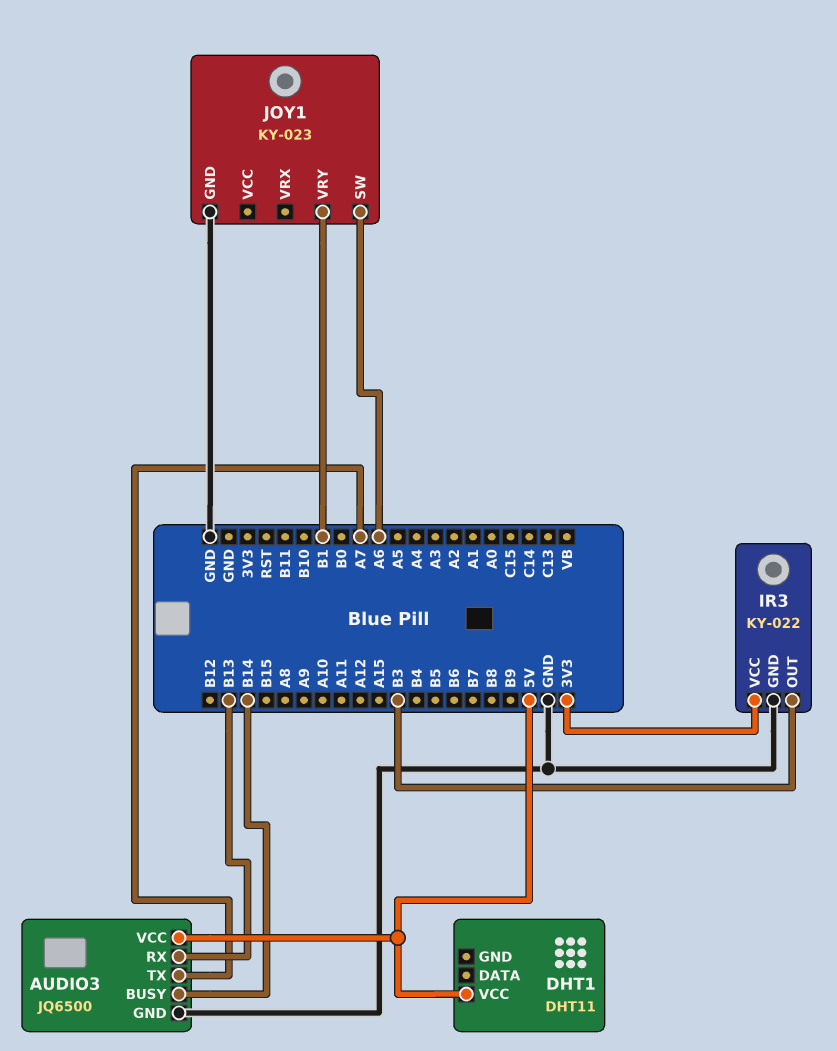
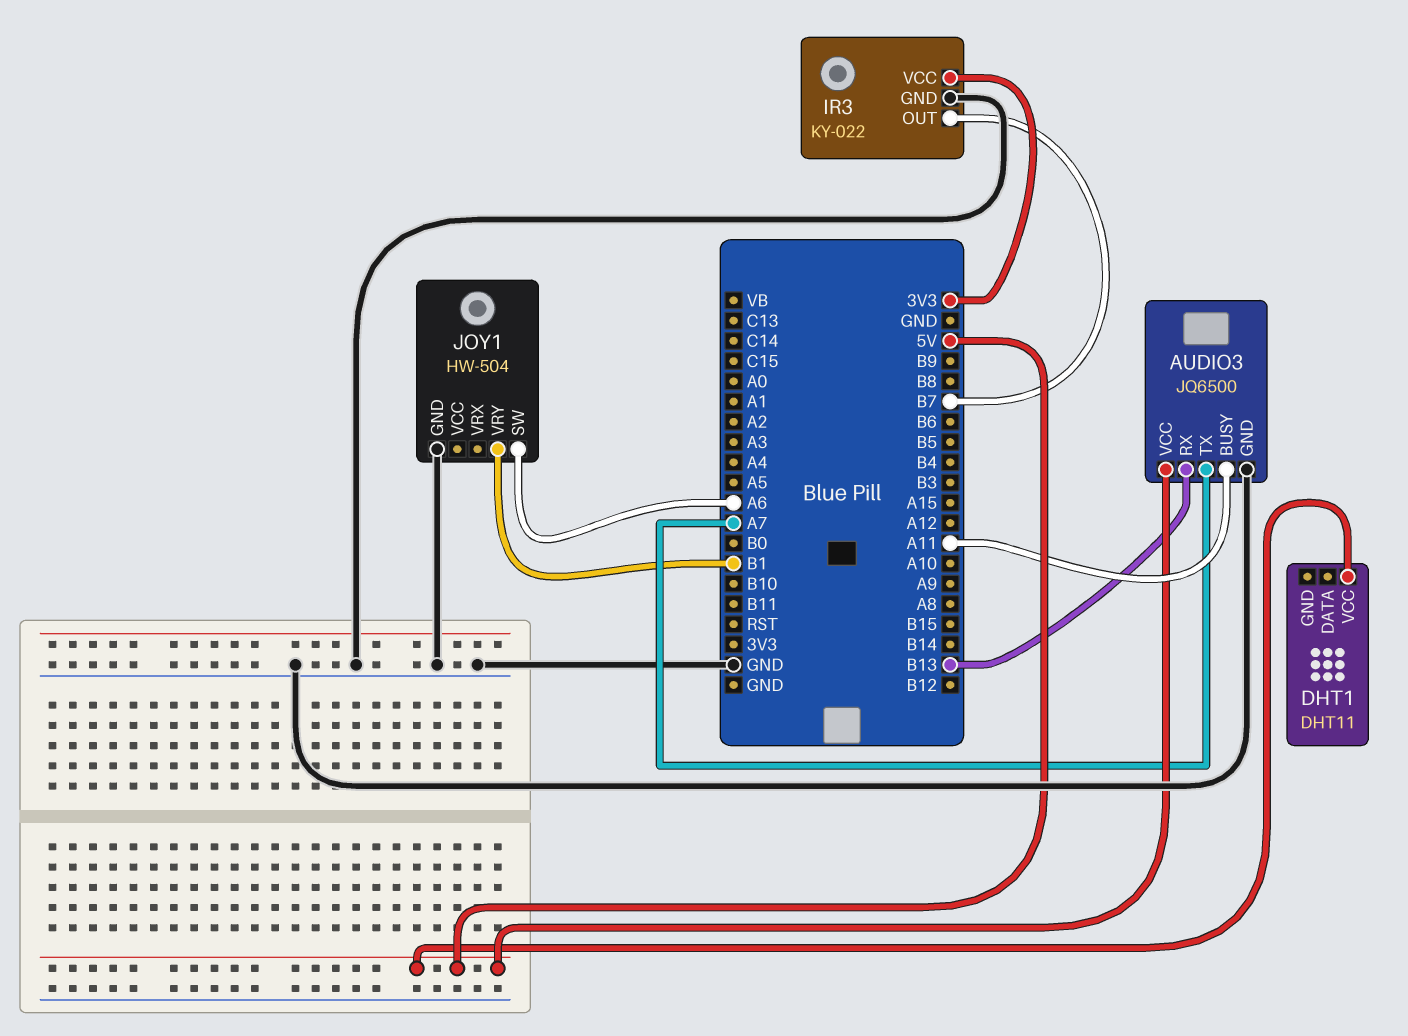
AUDIO3 pin BUSY: B14 -> A11
IR3 pin OUT: B3 -> B7
JOY1: KY-023 -> HW-504

